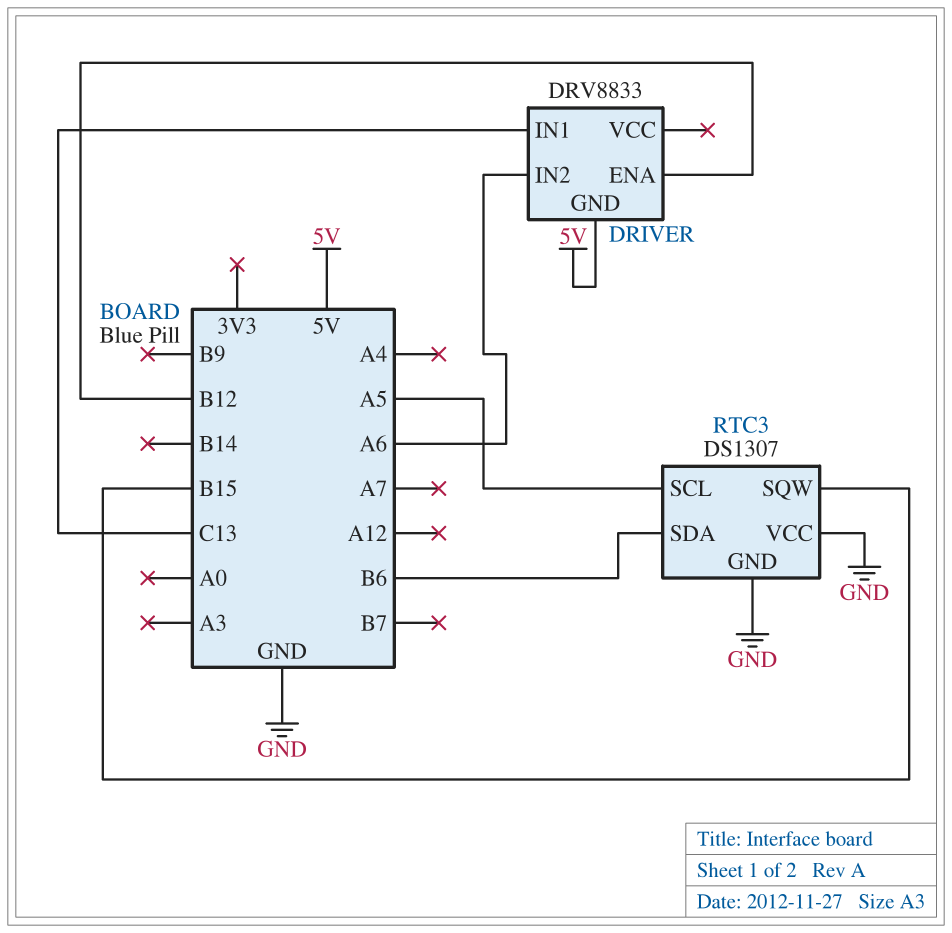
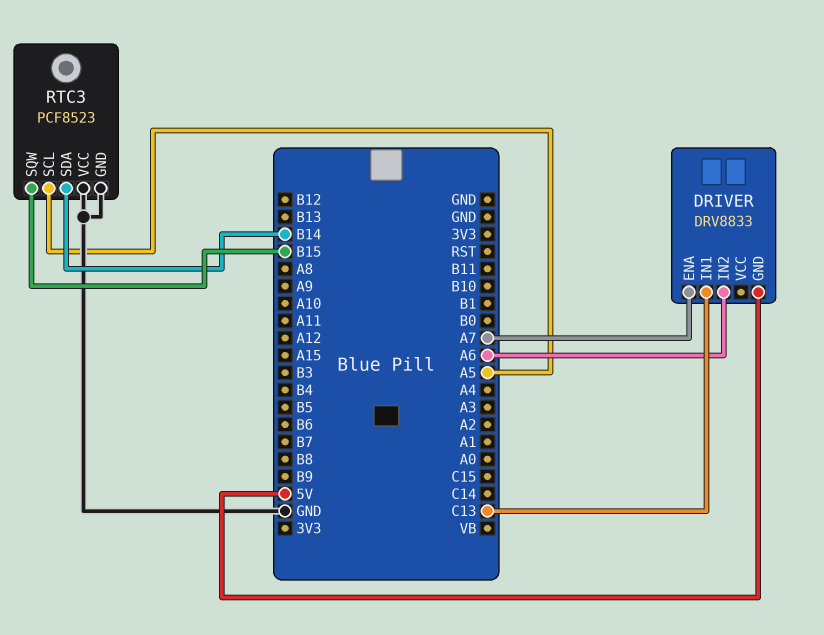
DRIVER pin ENA: B12 -> A7
RTC3: DS1307 -> PCF8523
RTC3 pin SDA: B6 -> B14

